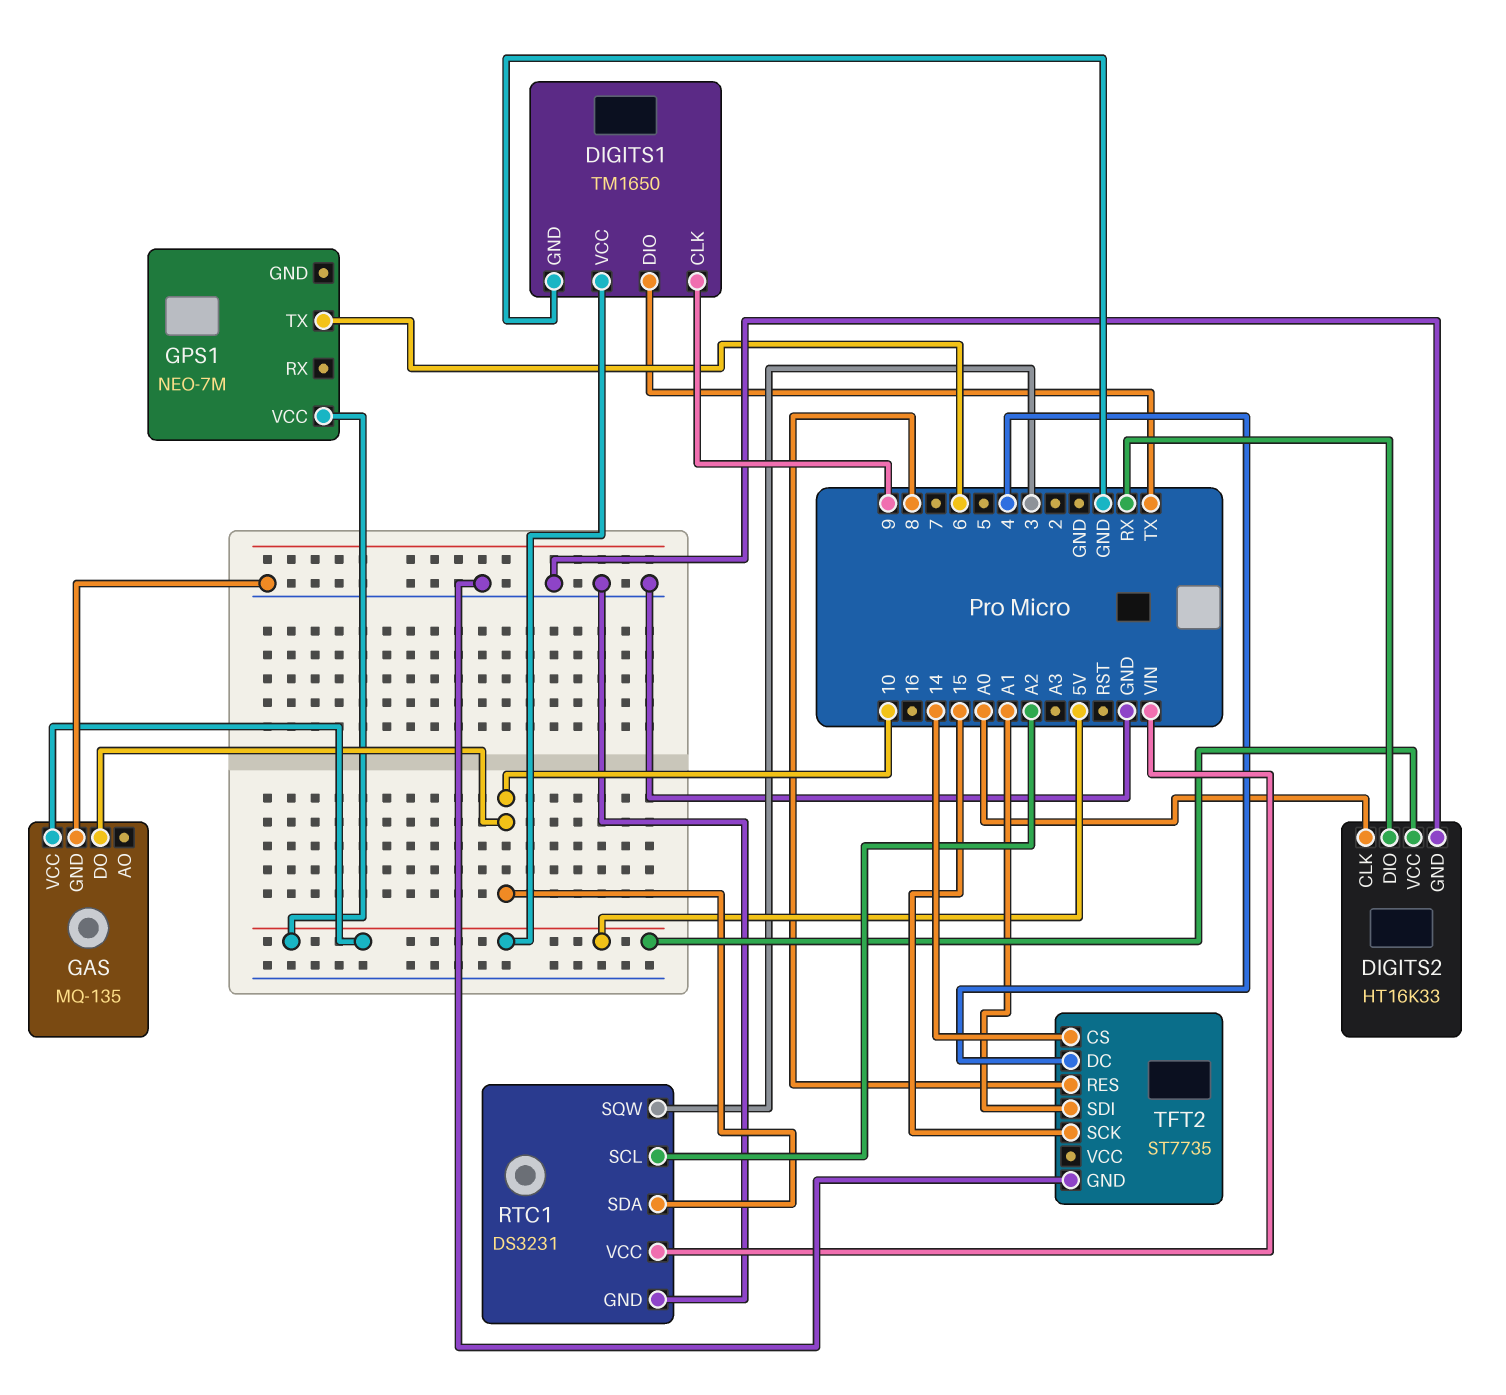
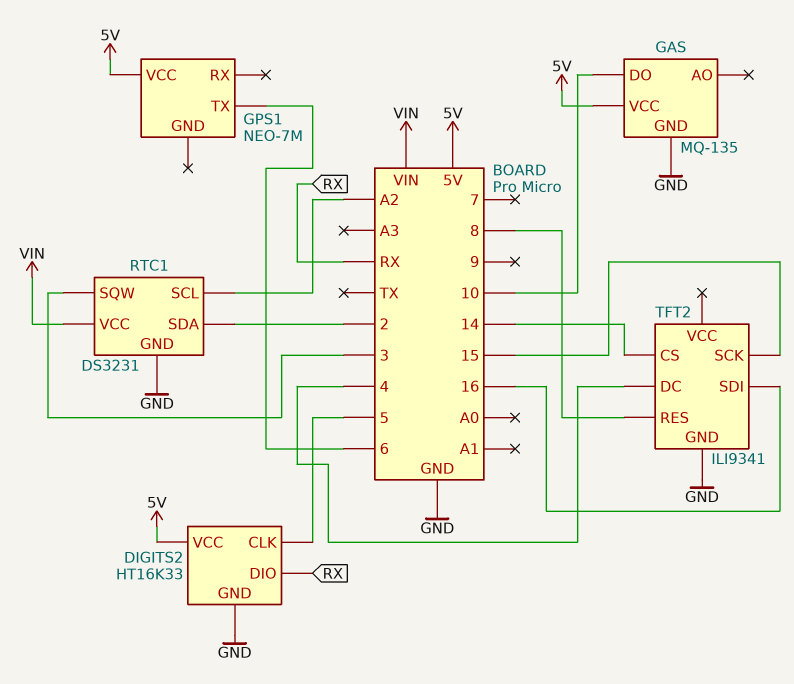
DIGITS1: TM1650 -> none
DIGITS1 pin CLK: 9 -> none
DIGITS1 pin DIO: TX -> none
DIGITS1 pin GND: GND -> none
DIGITS1 pin VCC: 5V -> none
DIGITS2 pin CLK: A0 -> 5
RTC1 pin SDA: 10 -> 2
TFT2: ST7735 -> ILI9341
TFT2 pin SDI: A1 -> 16

